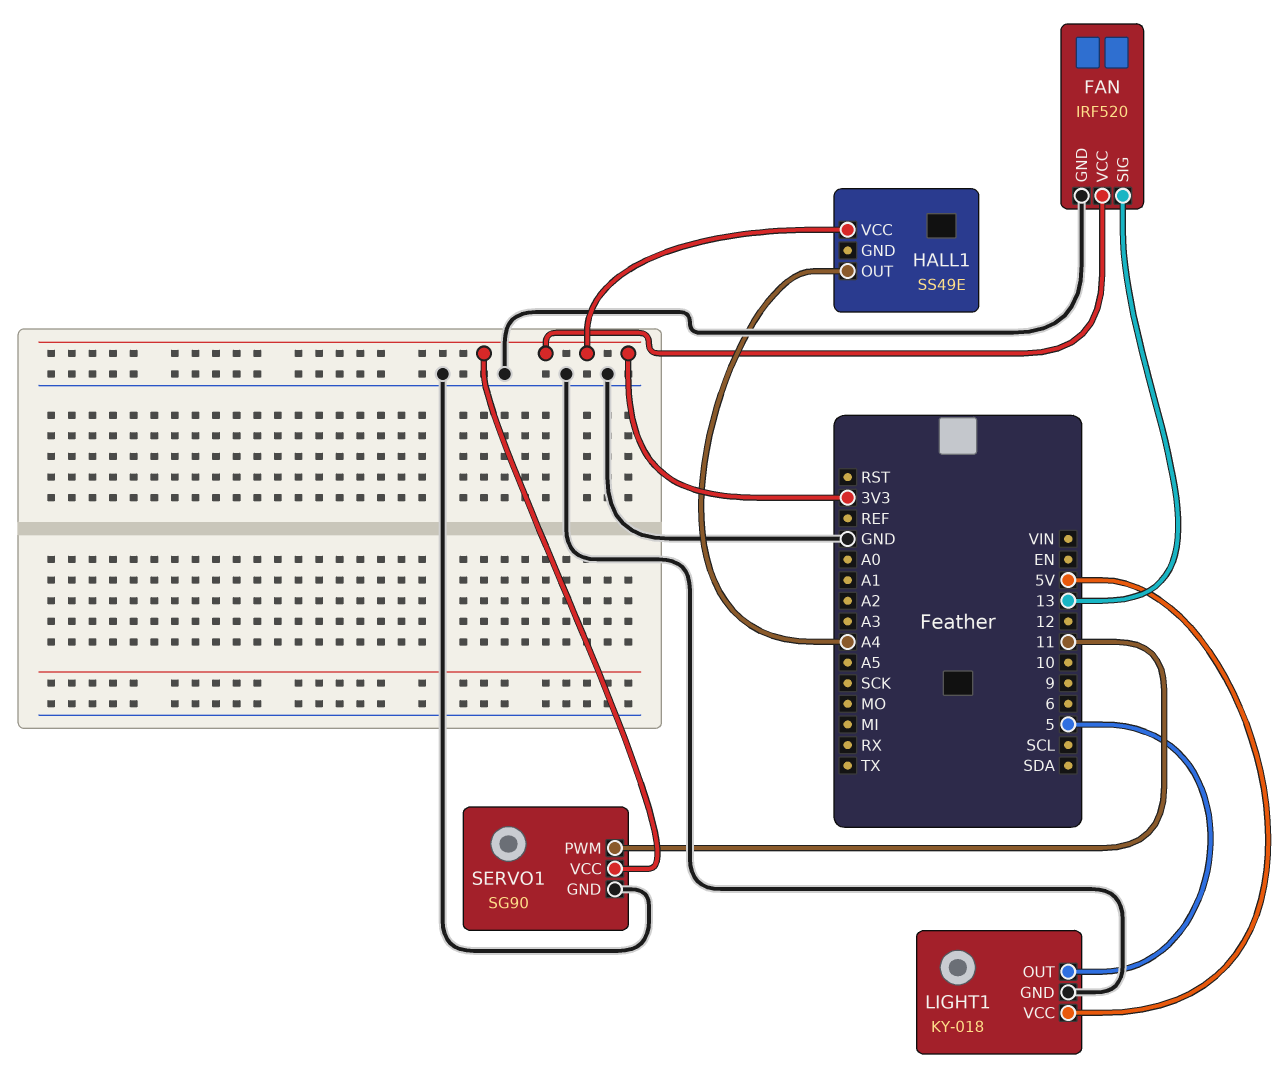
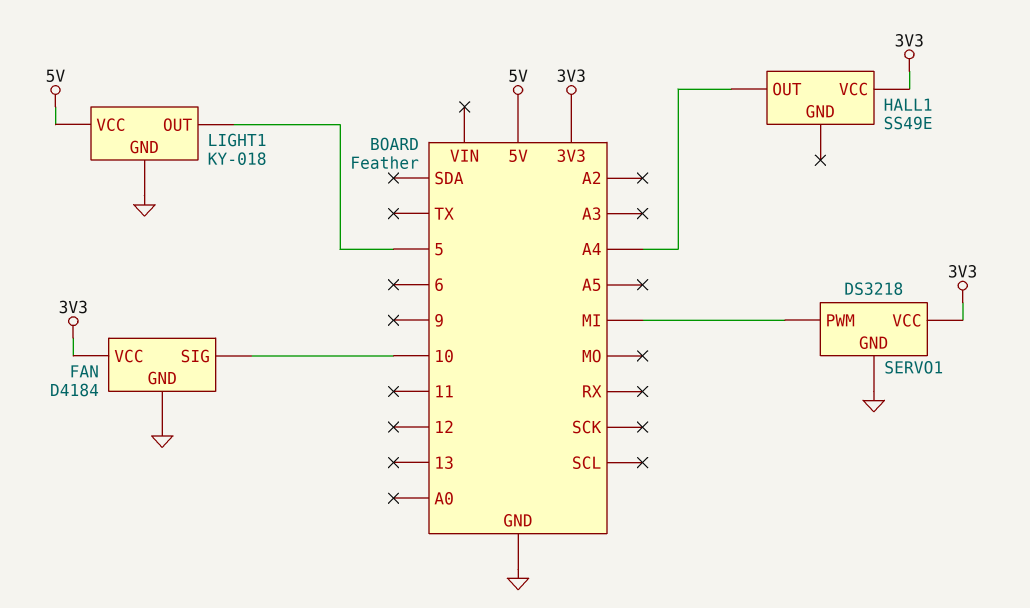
FAN: IRF520 -> D4184
FAN pin SIG: 13 -> 10
SERVO1: SG90 -> DS3218
SERVO1 pin PWM: 11 -> MI

